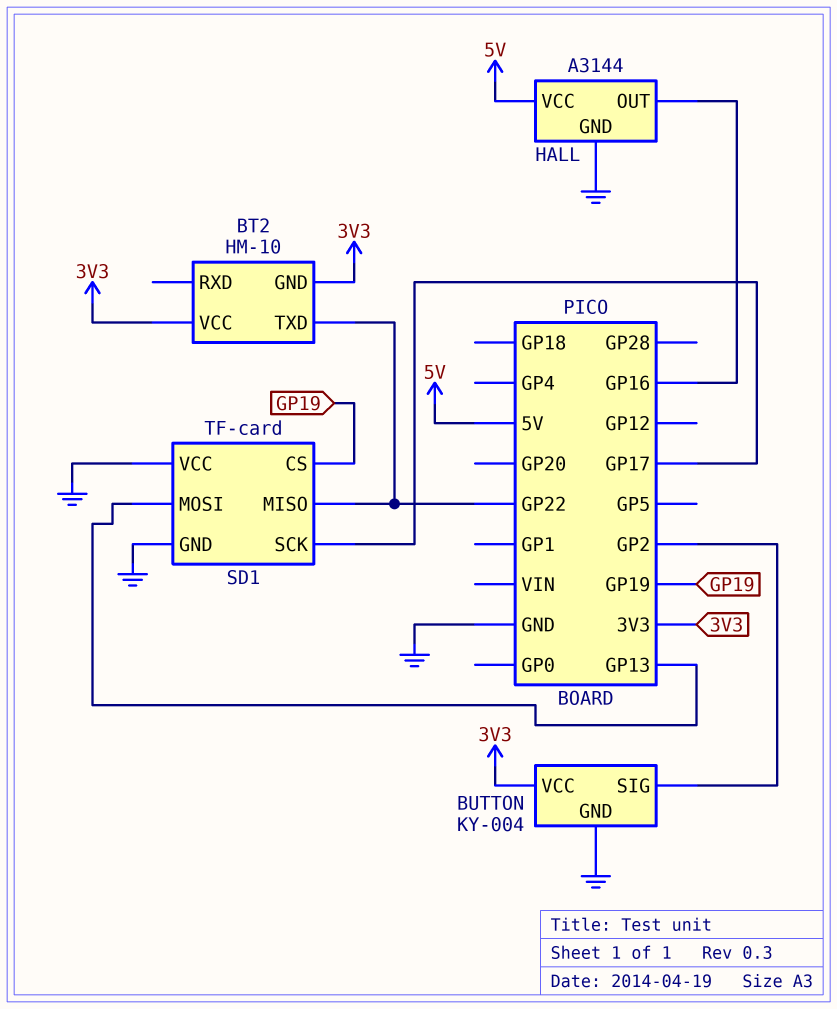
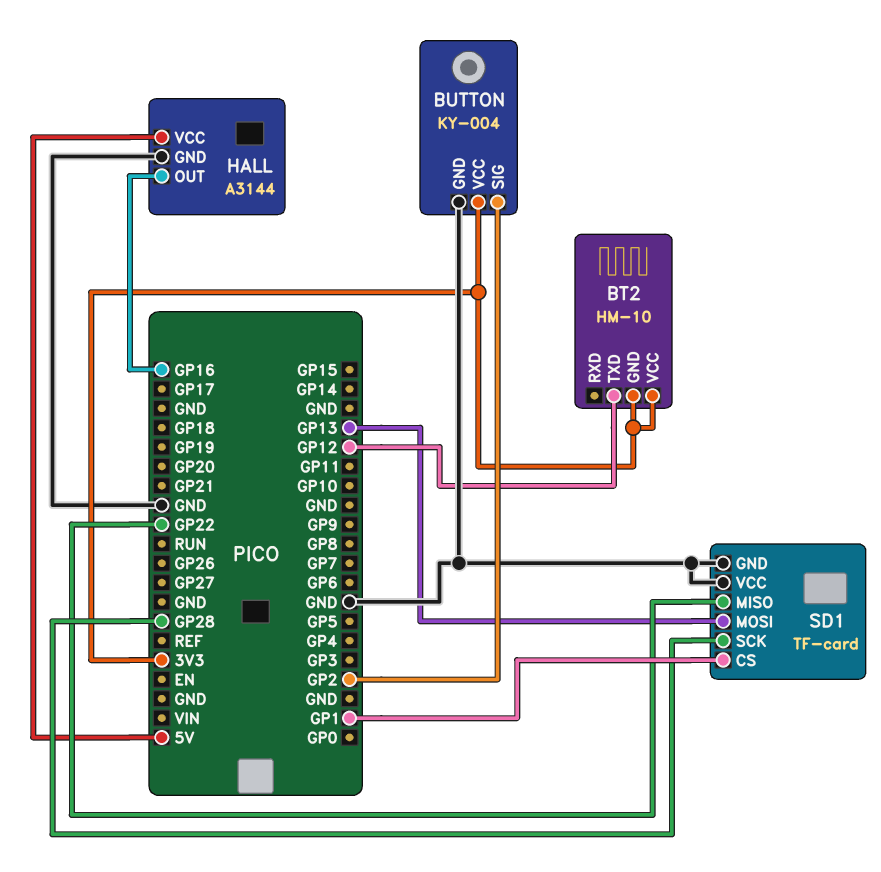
BT2 pin TXD: GP22 -> GP12
SD1 pin CS: GP19 -> GP1
SD1 pin SCK: GP17 -> GP28

